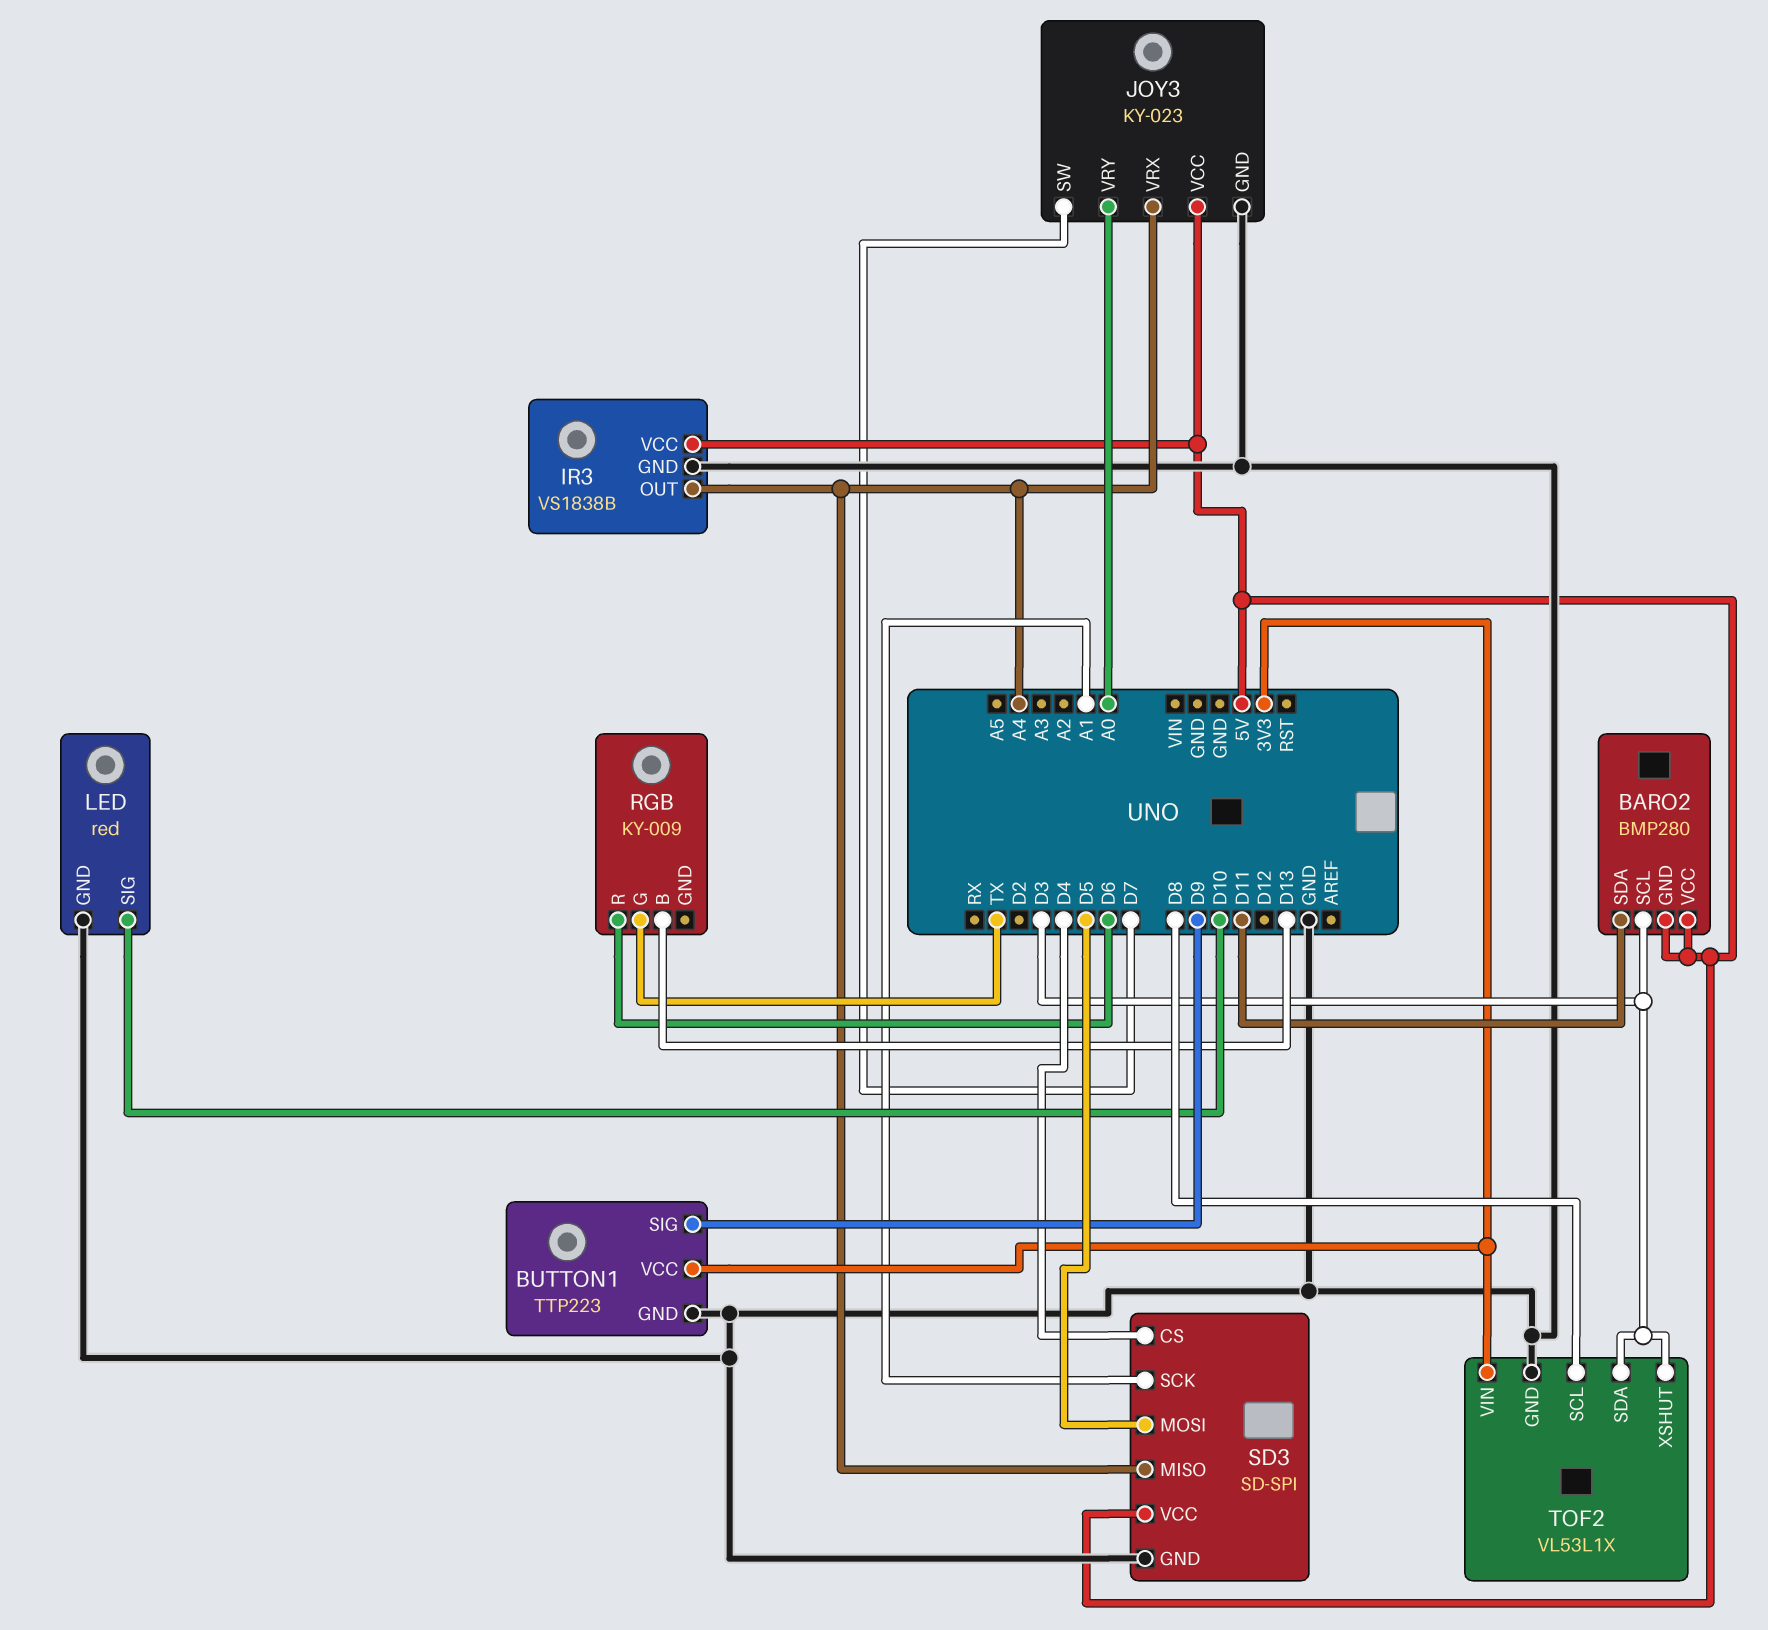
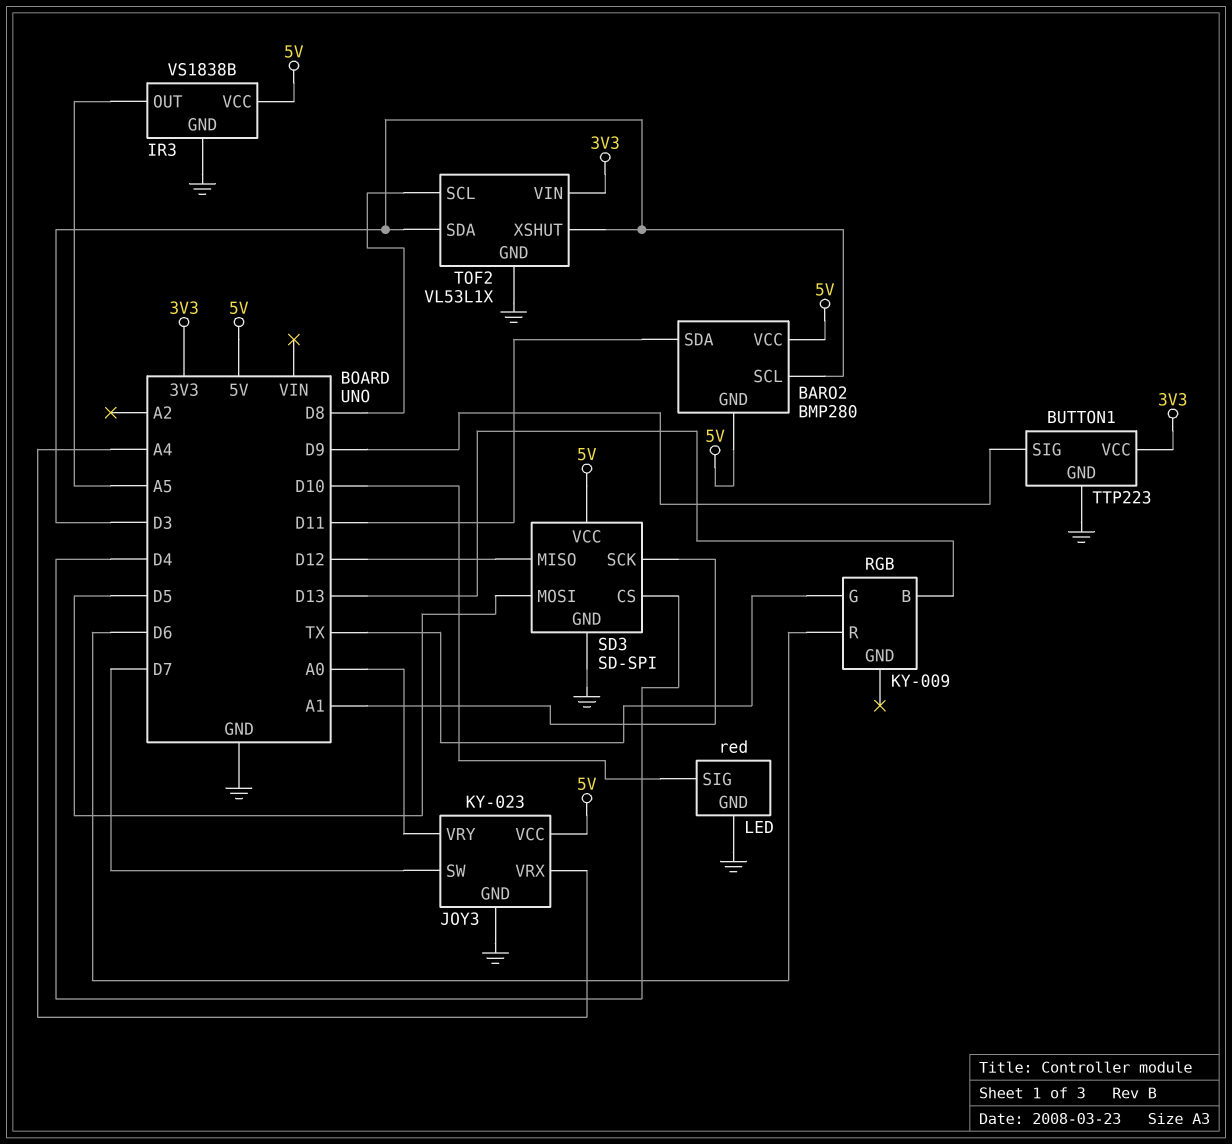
IR3 pin OUT: A4 -> A5
SD3 pin MISO: A4 -> D12

